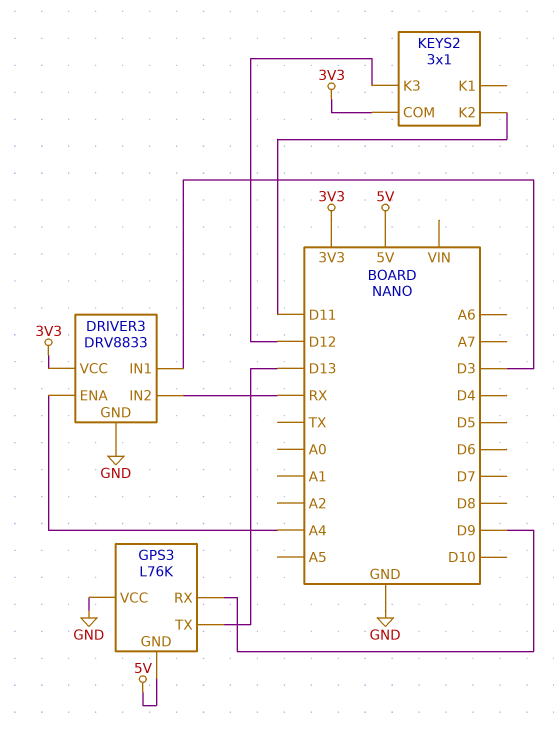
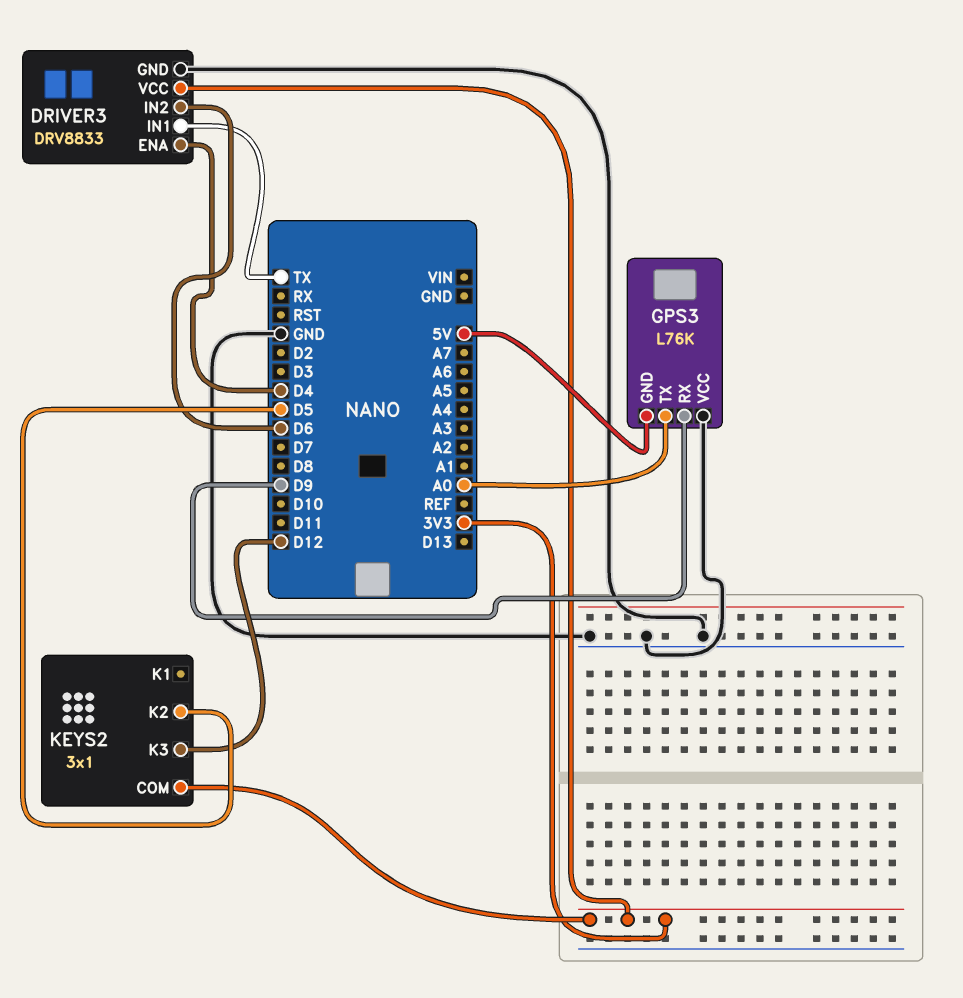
DRIVER3 pin ENA: A4 -> D4
DRIVER3 pin IN1: D3 -> TX
DRIVER3 pin IN2: RX -> D6
GPS3 pin TX: D13 -> A0
KEYS2 pin K2: D11 -> D5

